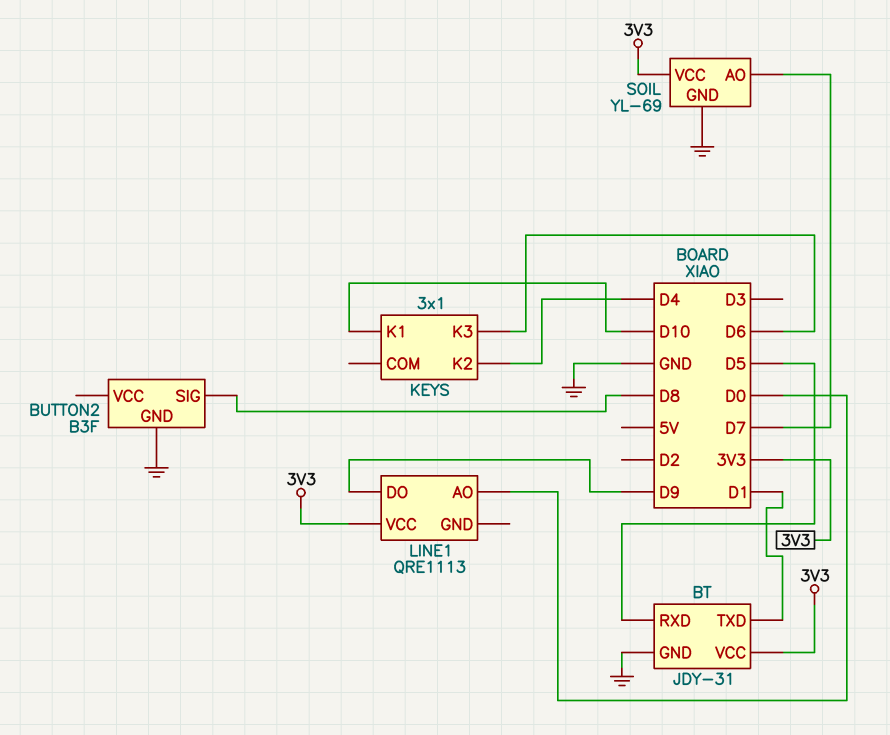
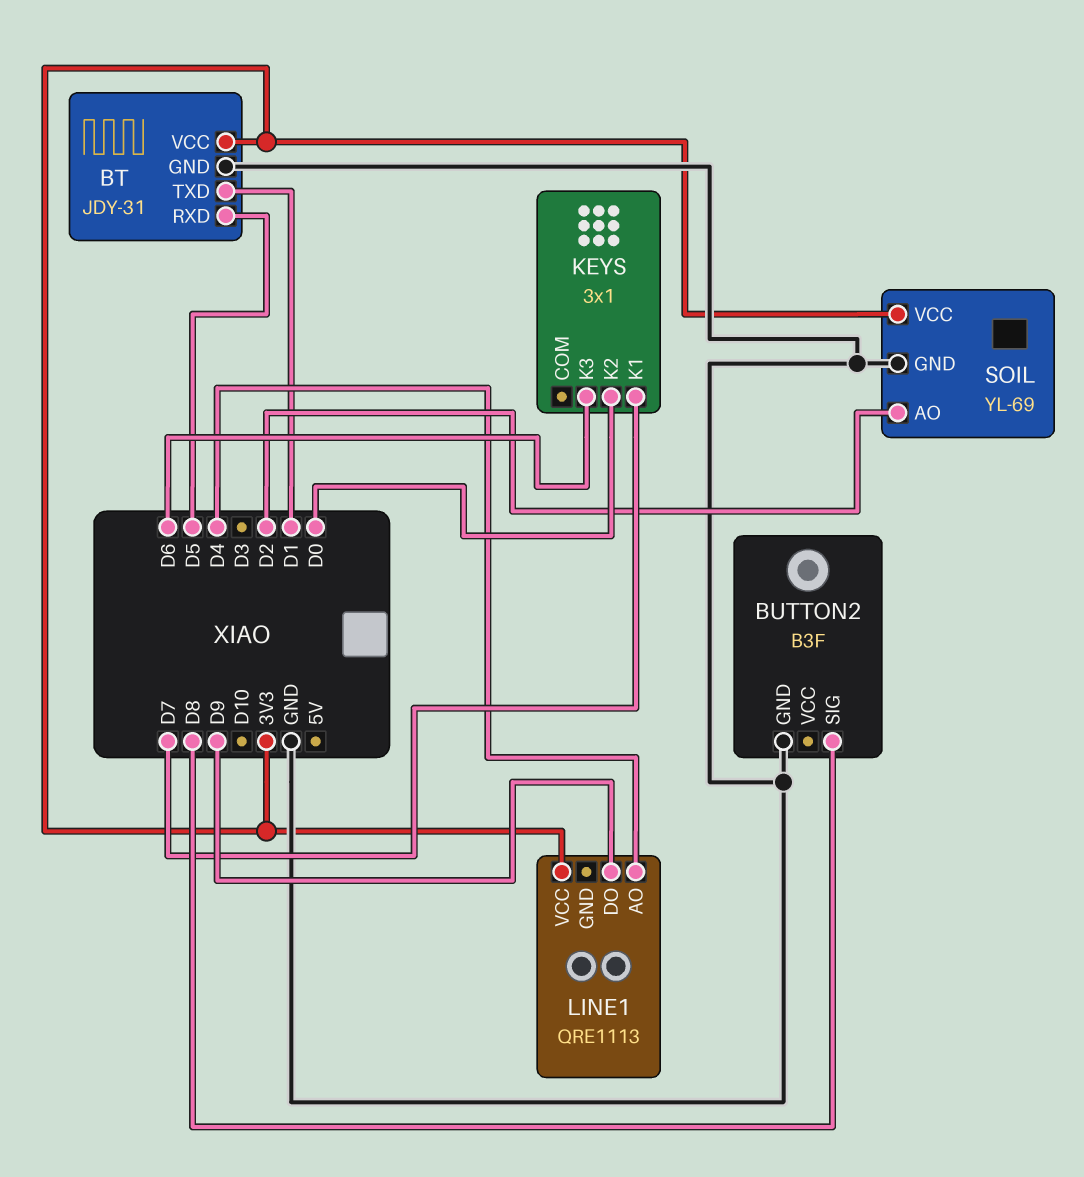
KEYS pin K1: D10 -> D7
KEYS pin K2: D4 -> D0
LINE1 pin AO: D0 -> D4
SOIL pin AO: D7 -> D2

